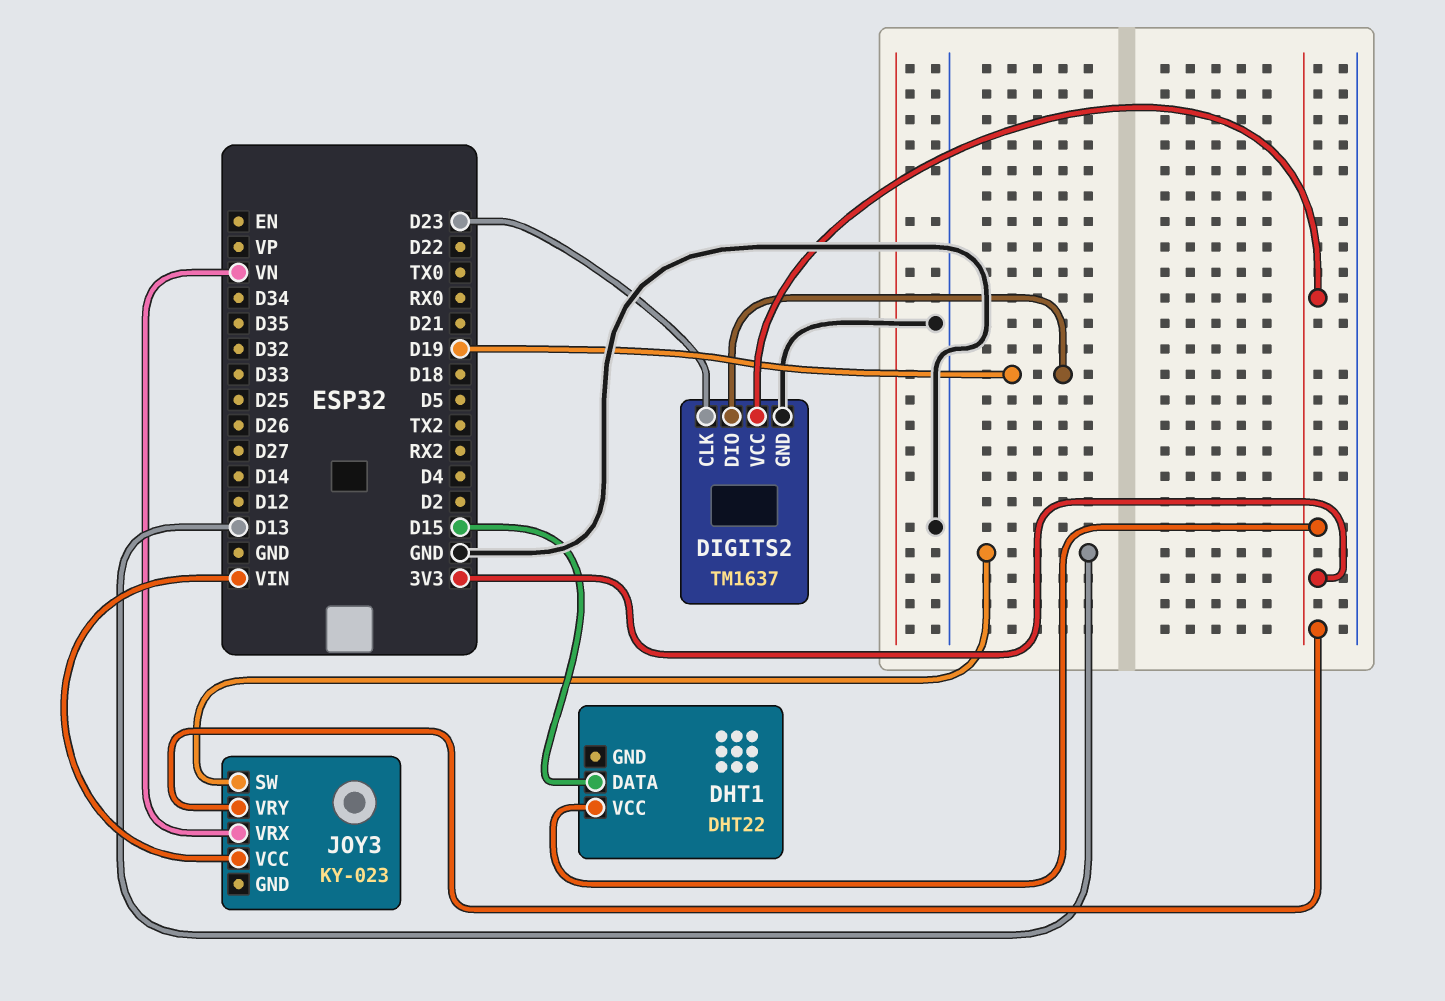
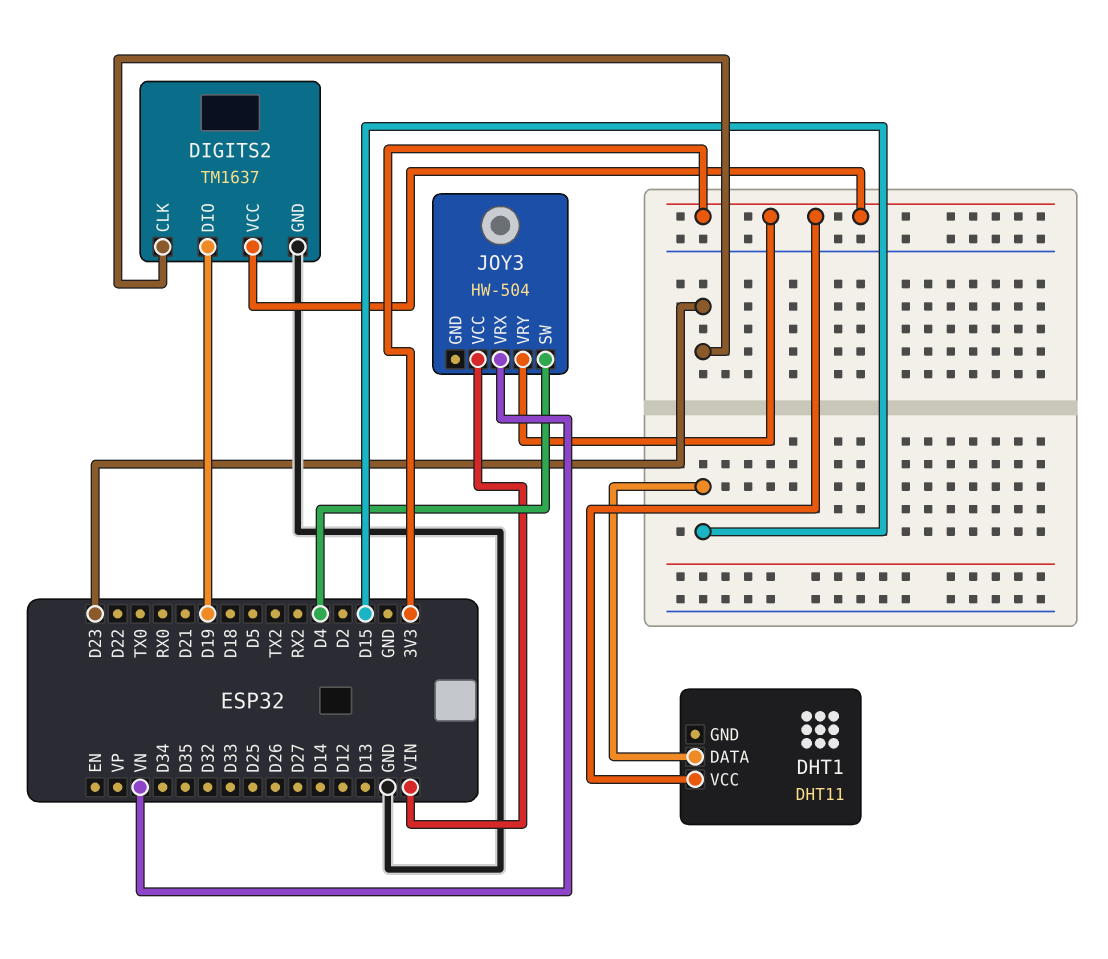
DHT1: DHT22 -> DHT11
JOY3: KY-023 -> HW-504
JOY3 pin SW: D13 -> D4

